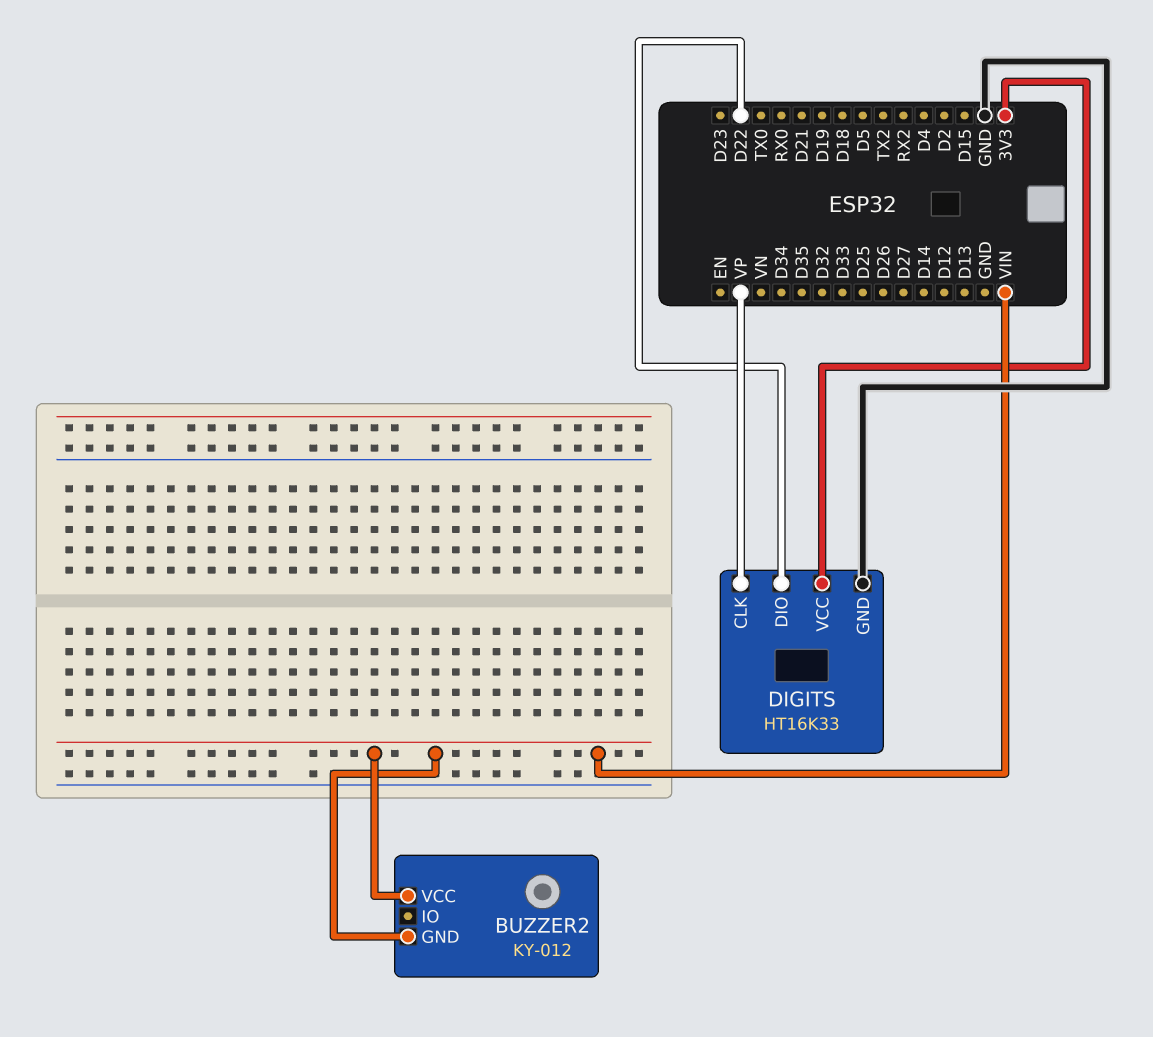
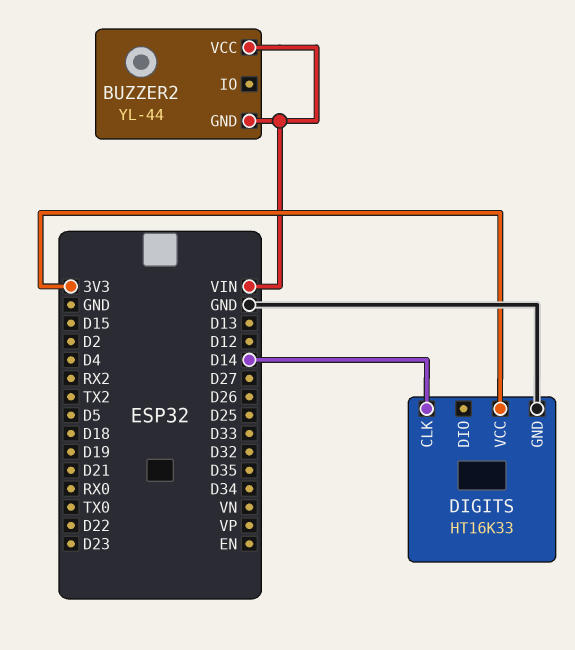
BUZZER2: KY-012 -> YL-44
DIGITS pin CLK: VP -> D14
DIGITS pin DIO: D22 -> none

